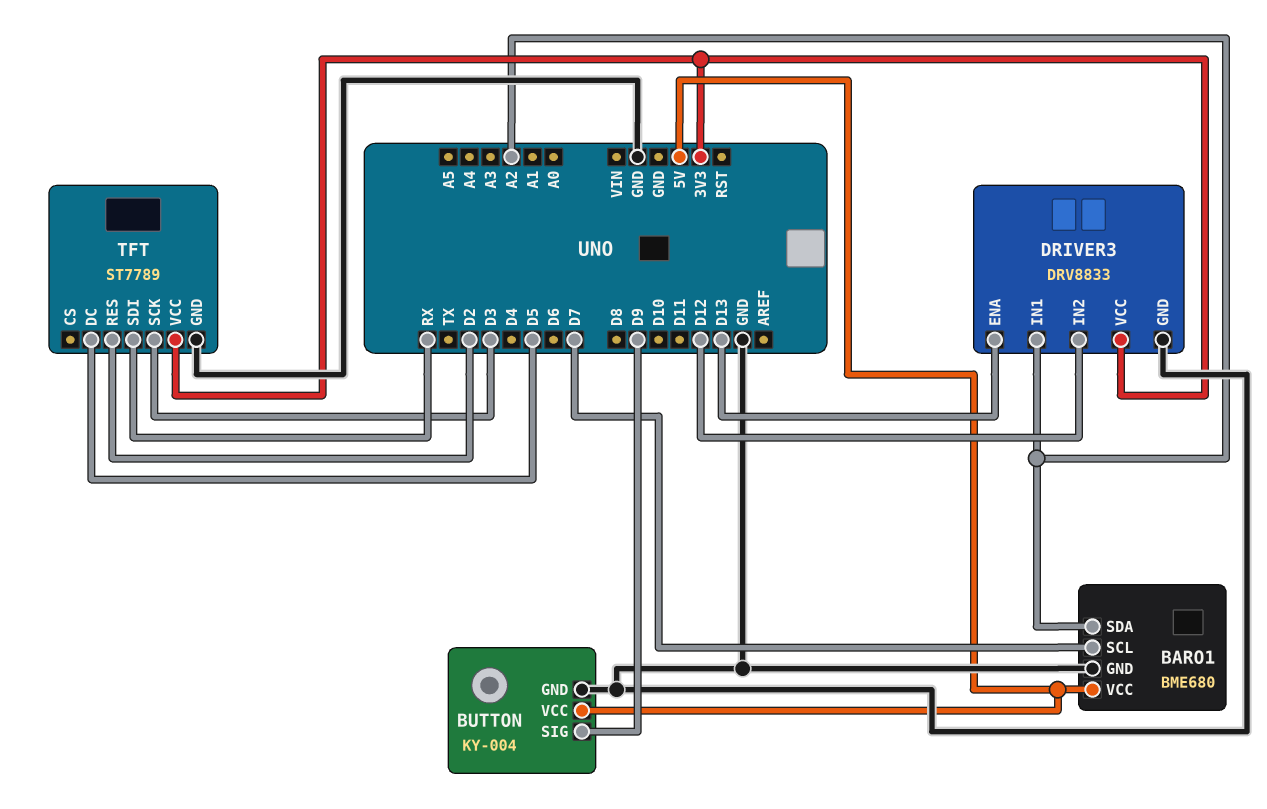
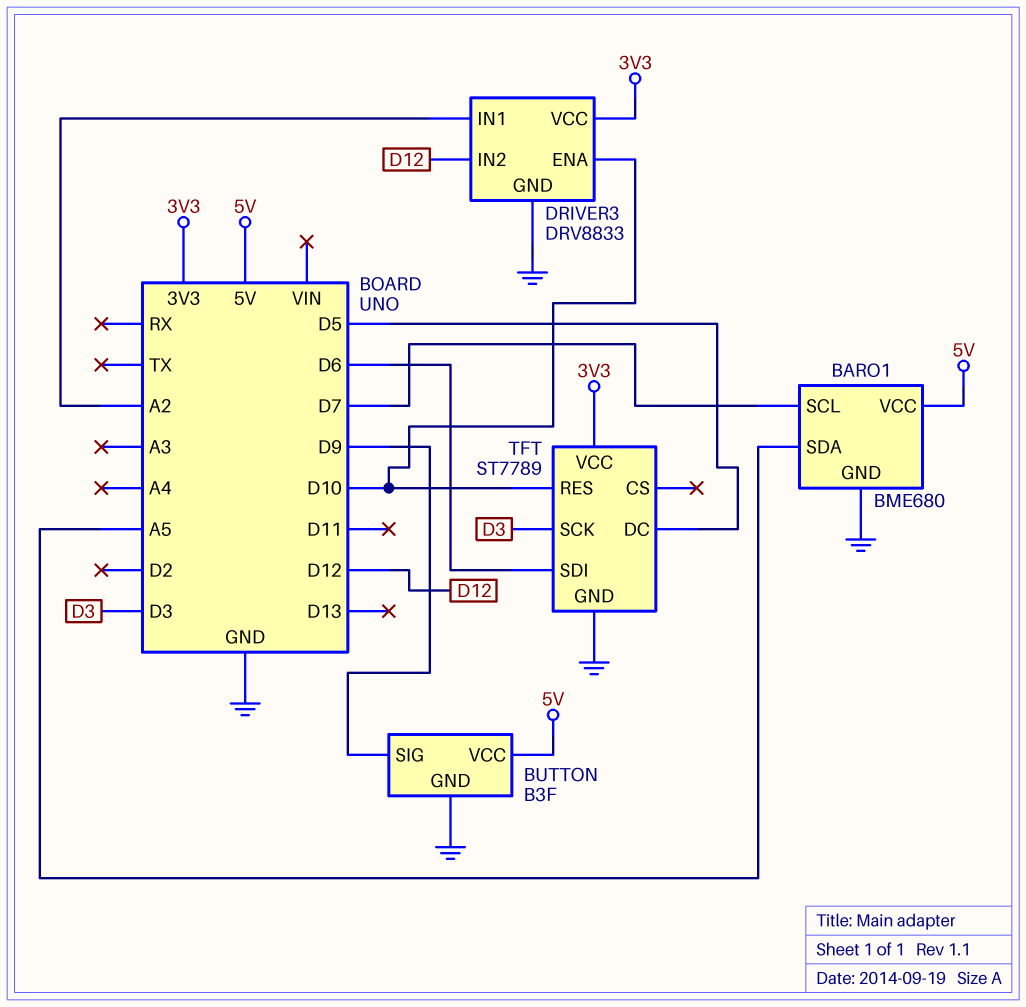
BARO1 pin SDA: A2 -> A5
BUTTON: KY-004 -> B3F
DRIVER3 pin ENA: D13 -> D10
TFT pin RES: D2 -> D10
TFT pin SDI: RX -> D6

